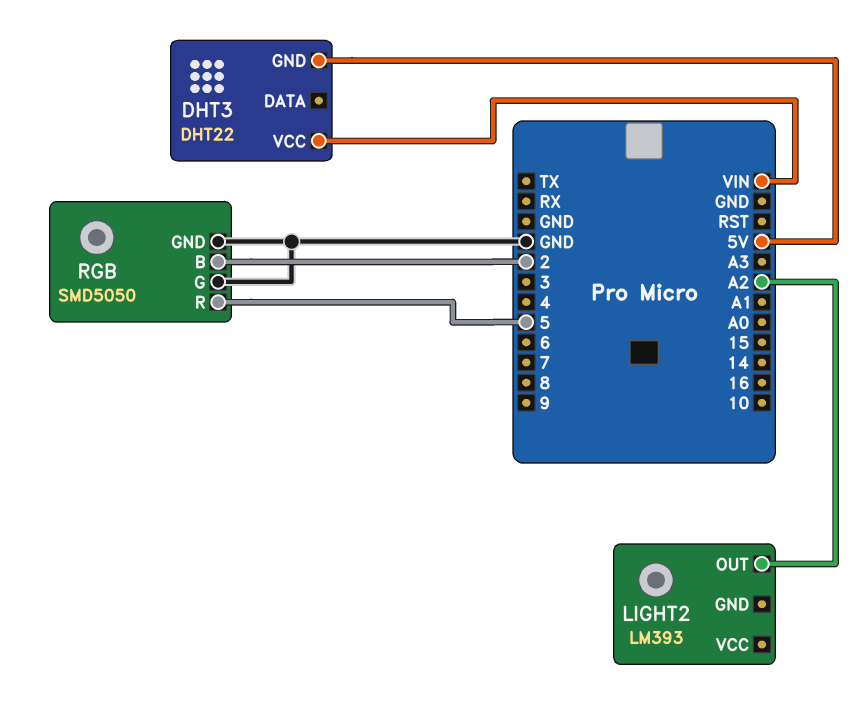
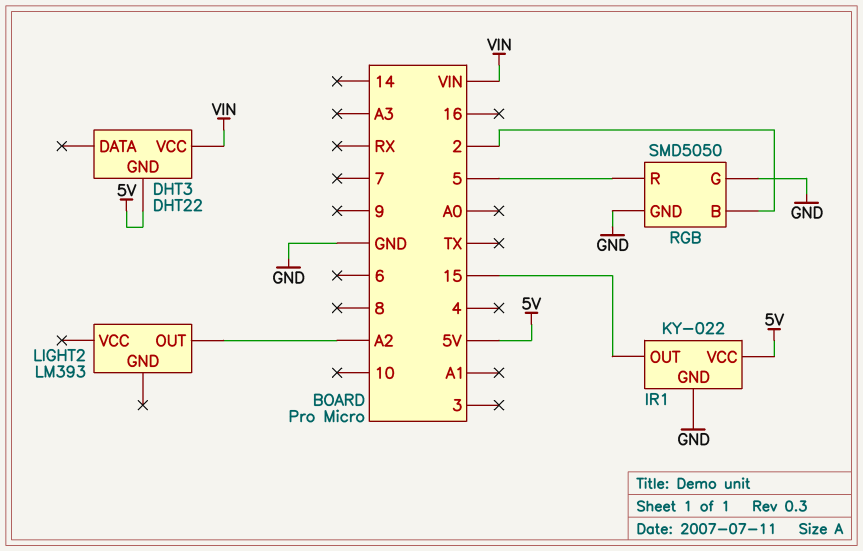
IR1: none -> KY-022
IR1 pin GND: none -> GND
IR1 pin OUT: none -> 15
IR1 pin VCC: none -> 5V

